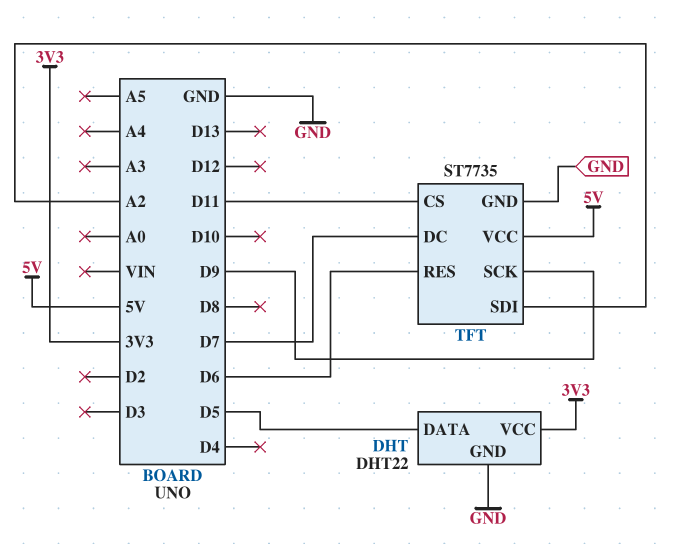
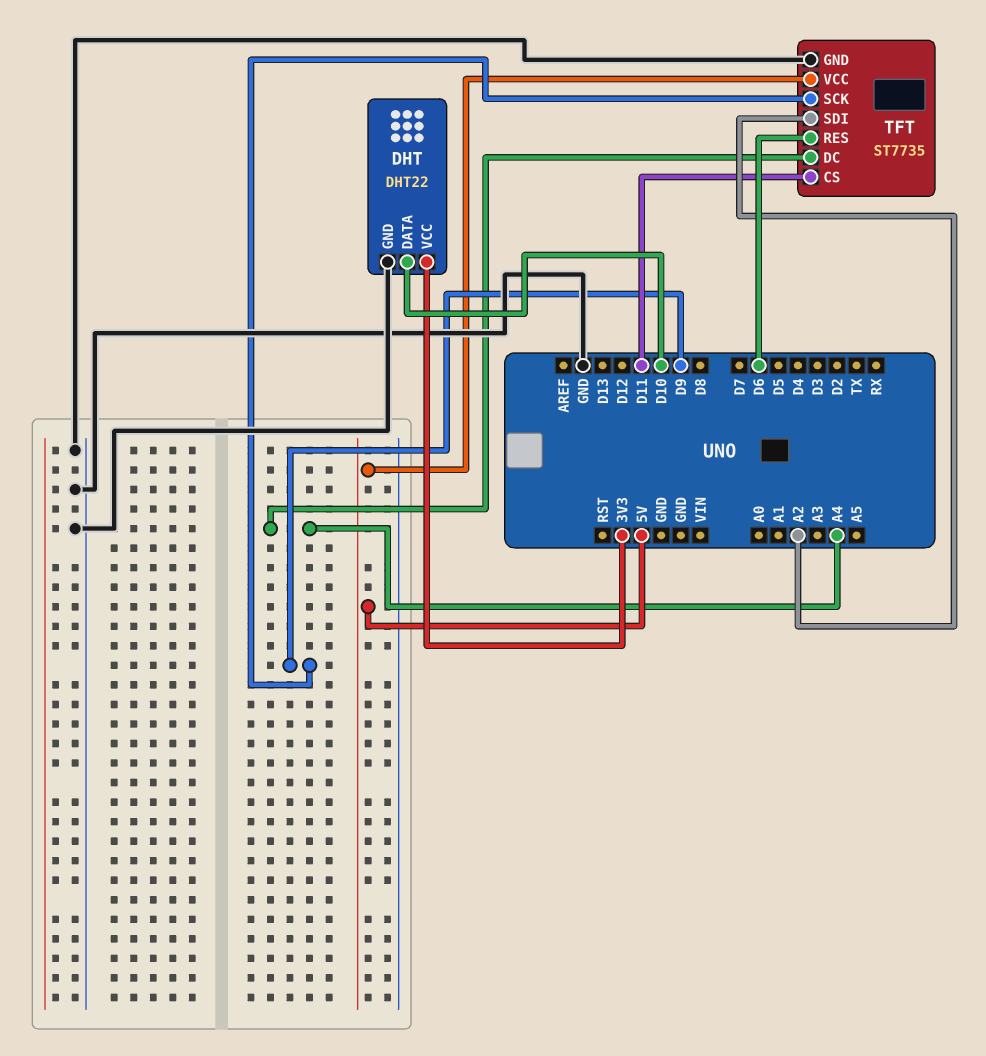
DHT pin DATA: D5 -> D10
TFT pin DC: D7 -> A4

